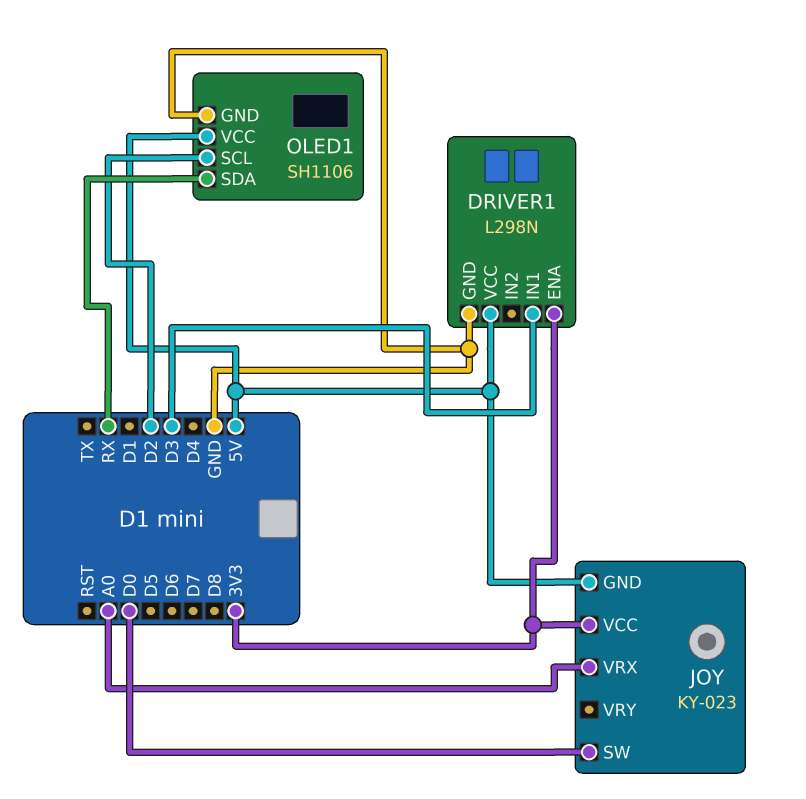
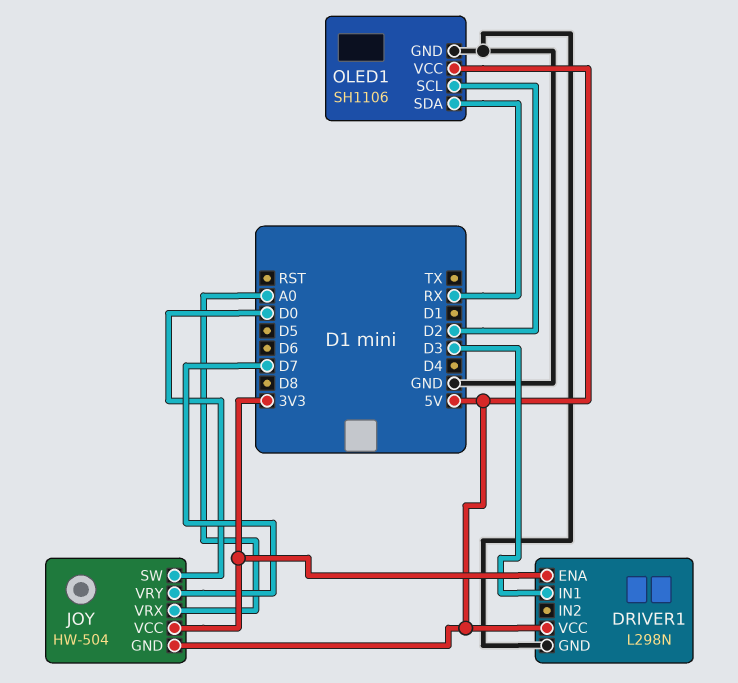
JOY: KY-023 -> HW-504
JOY pin VRY: none -> D7

